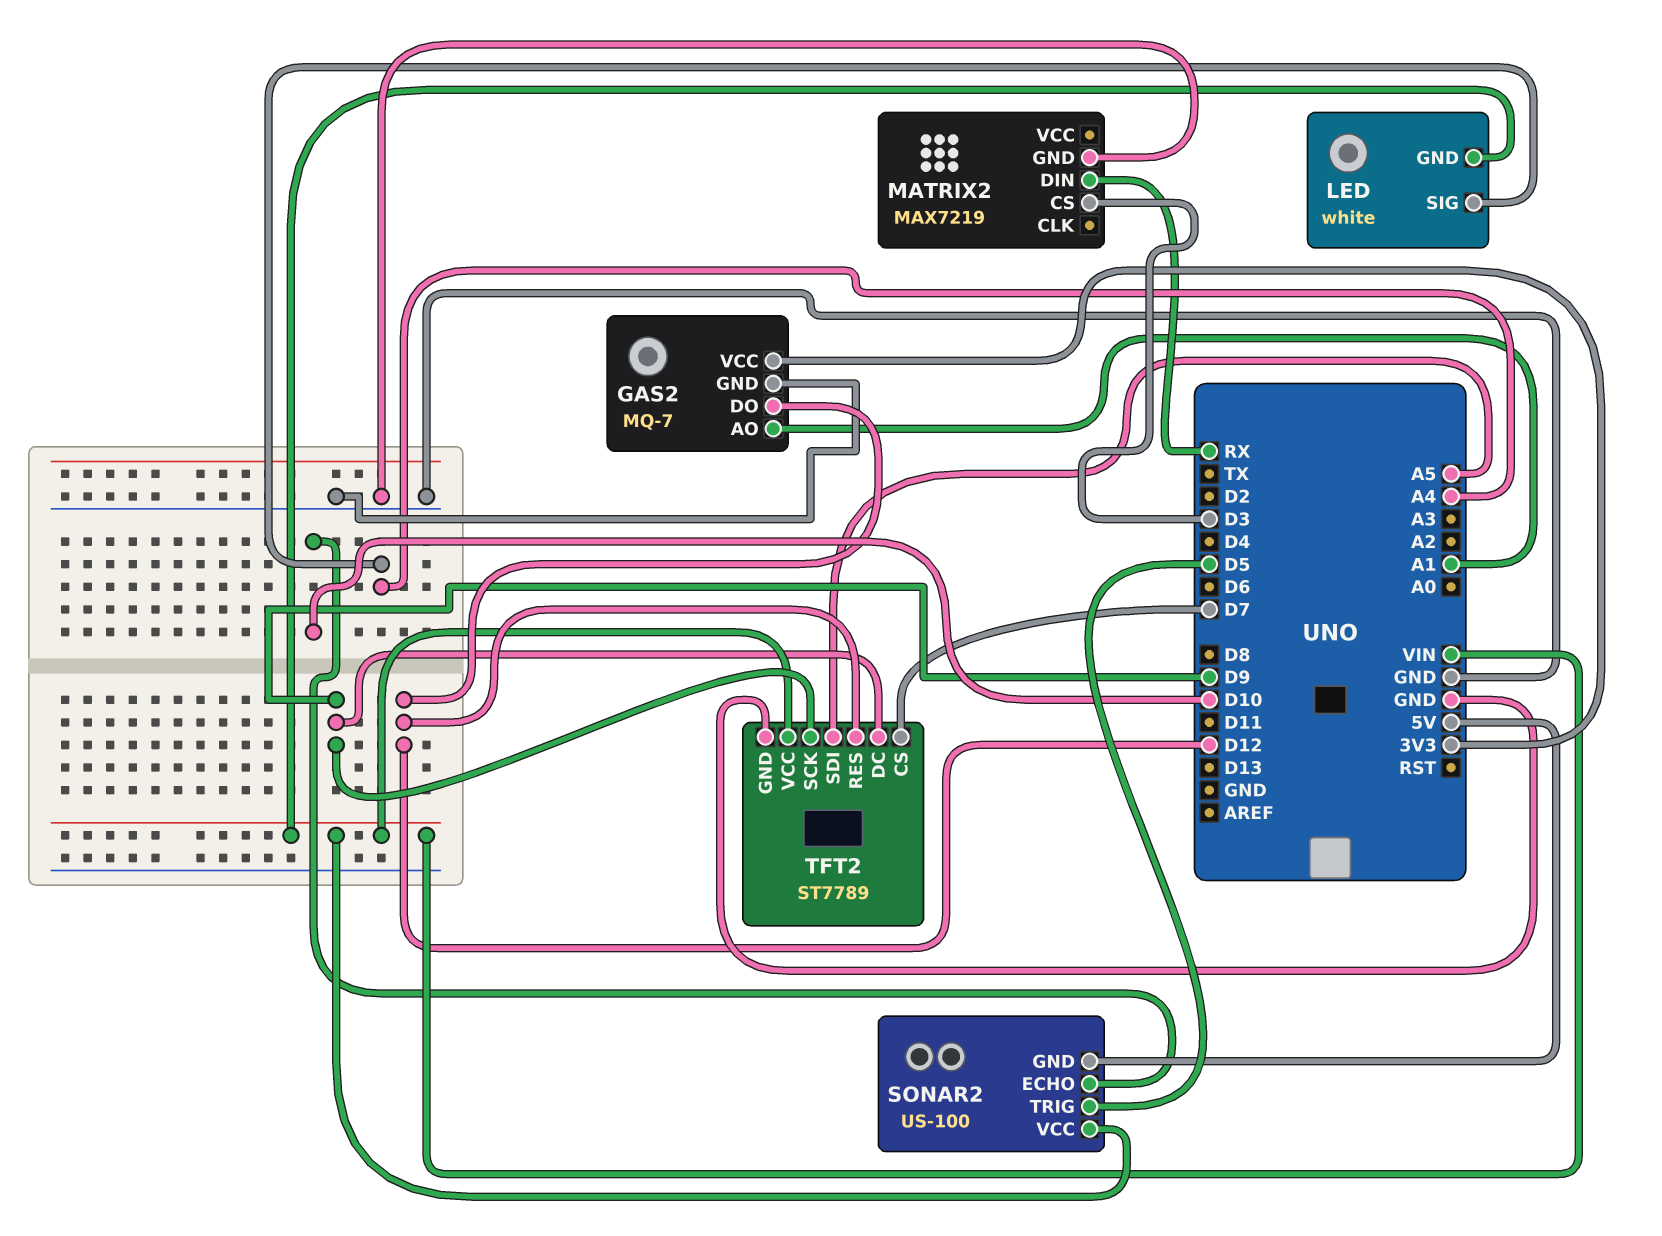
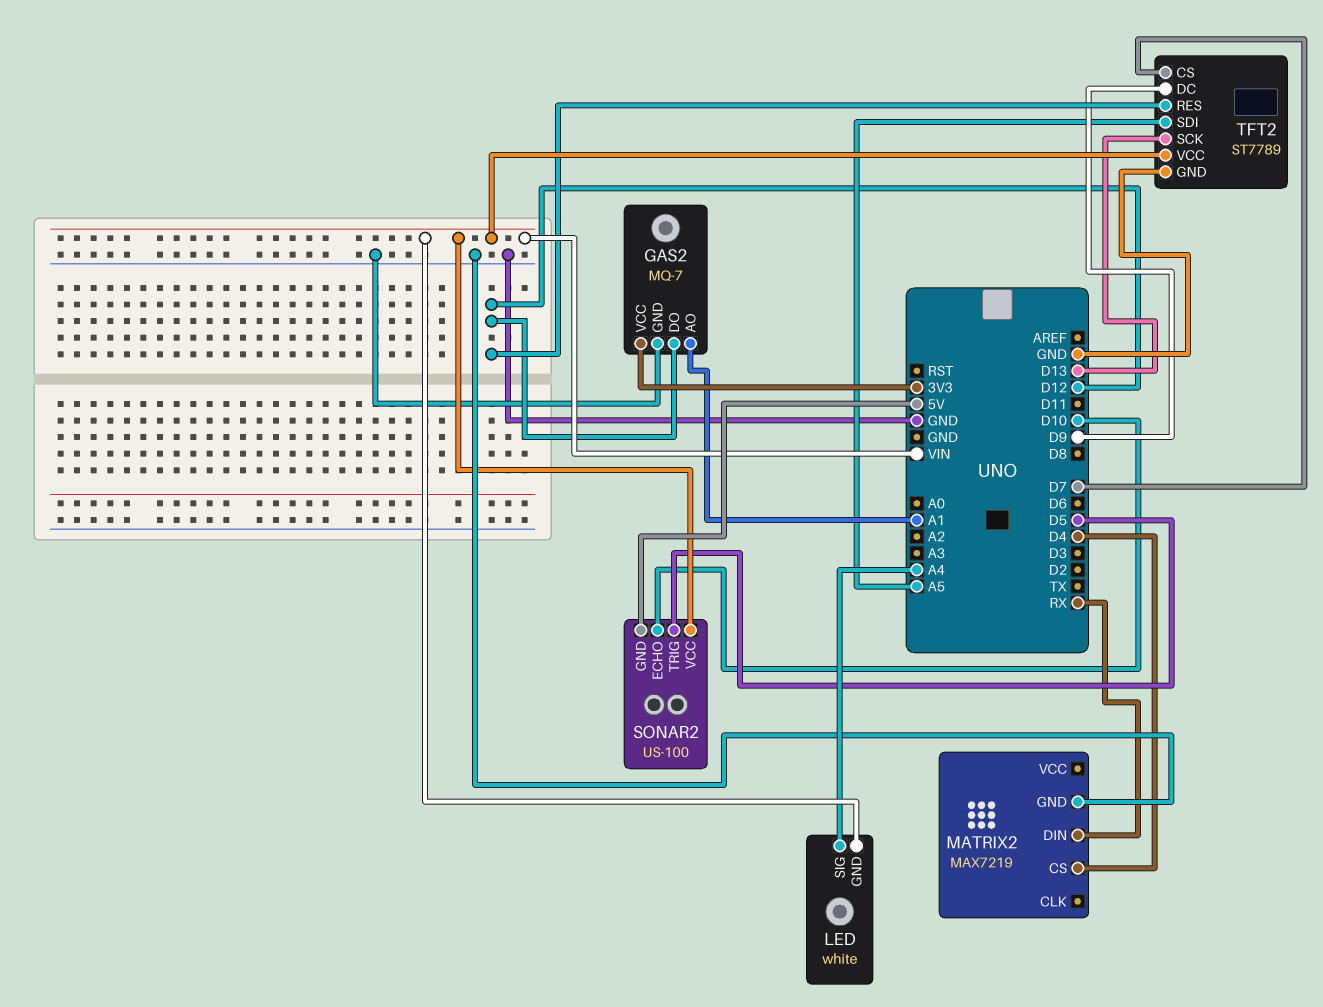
MATRIX2 pin CS: D3 -> D4
TFT2 pin SCK: D9 -> D13

